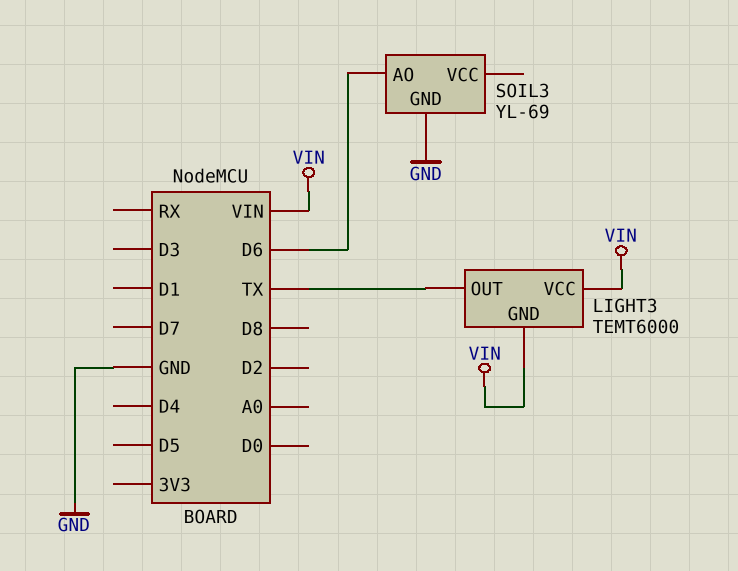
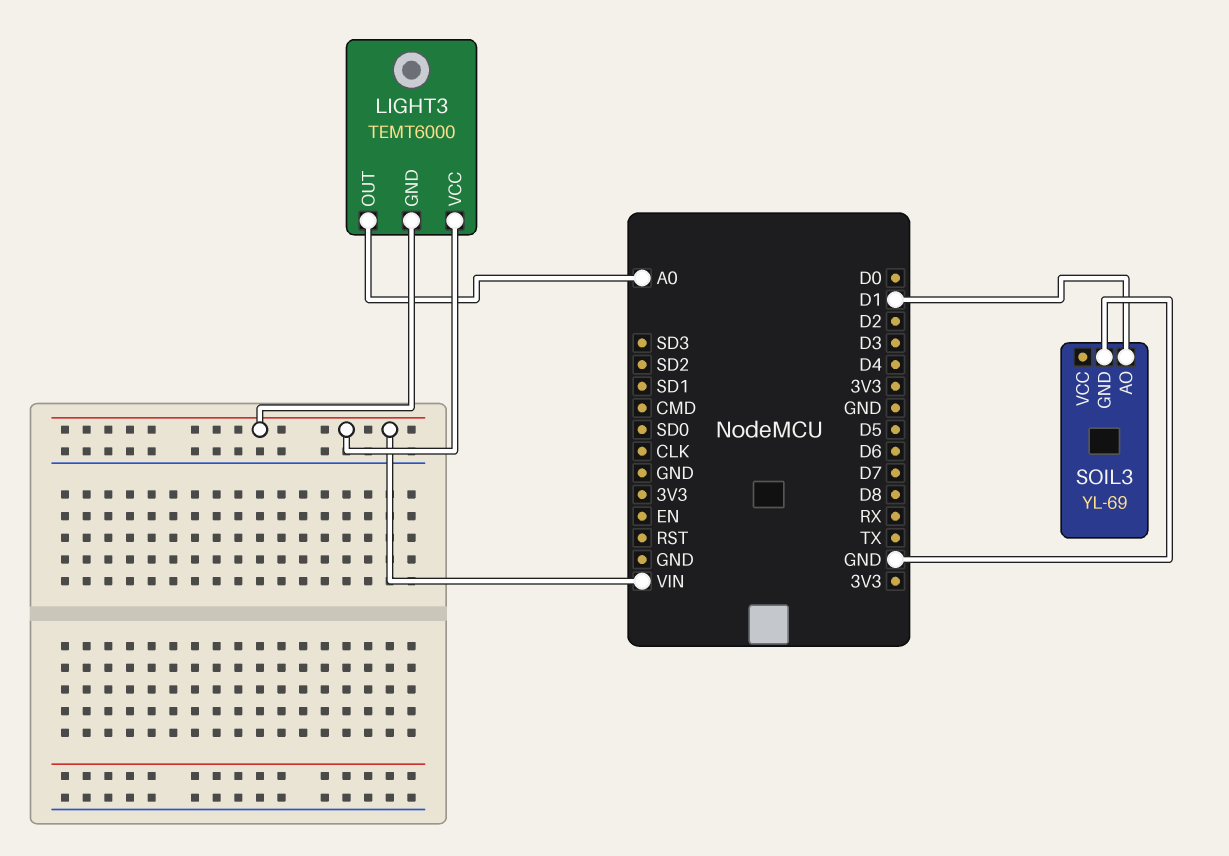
LIGHT3 pin OUT: TX -> A0
SOIL3 pin AO: D6 -> D1

